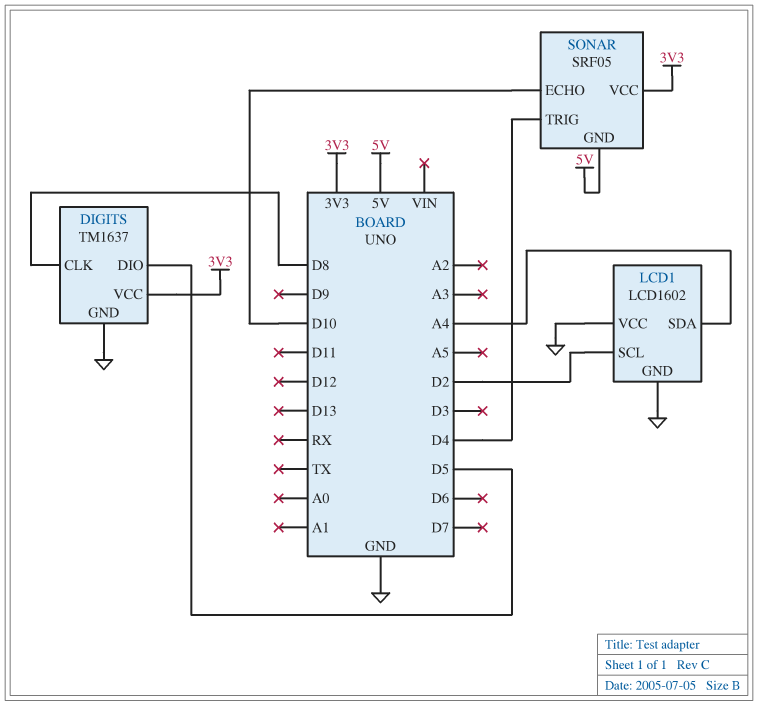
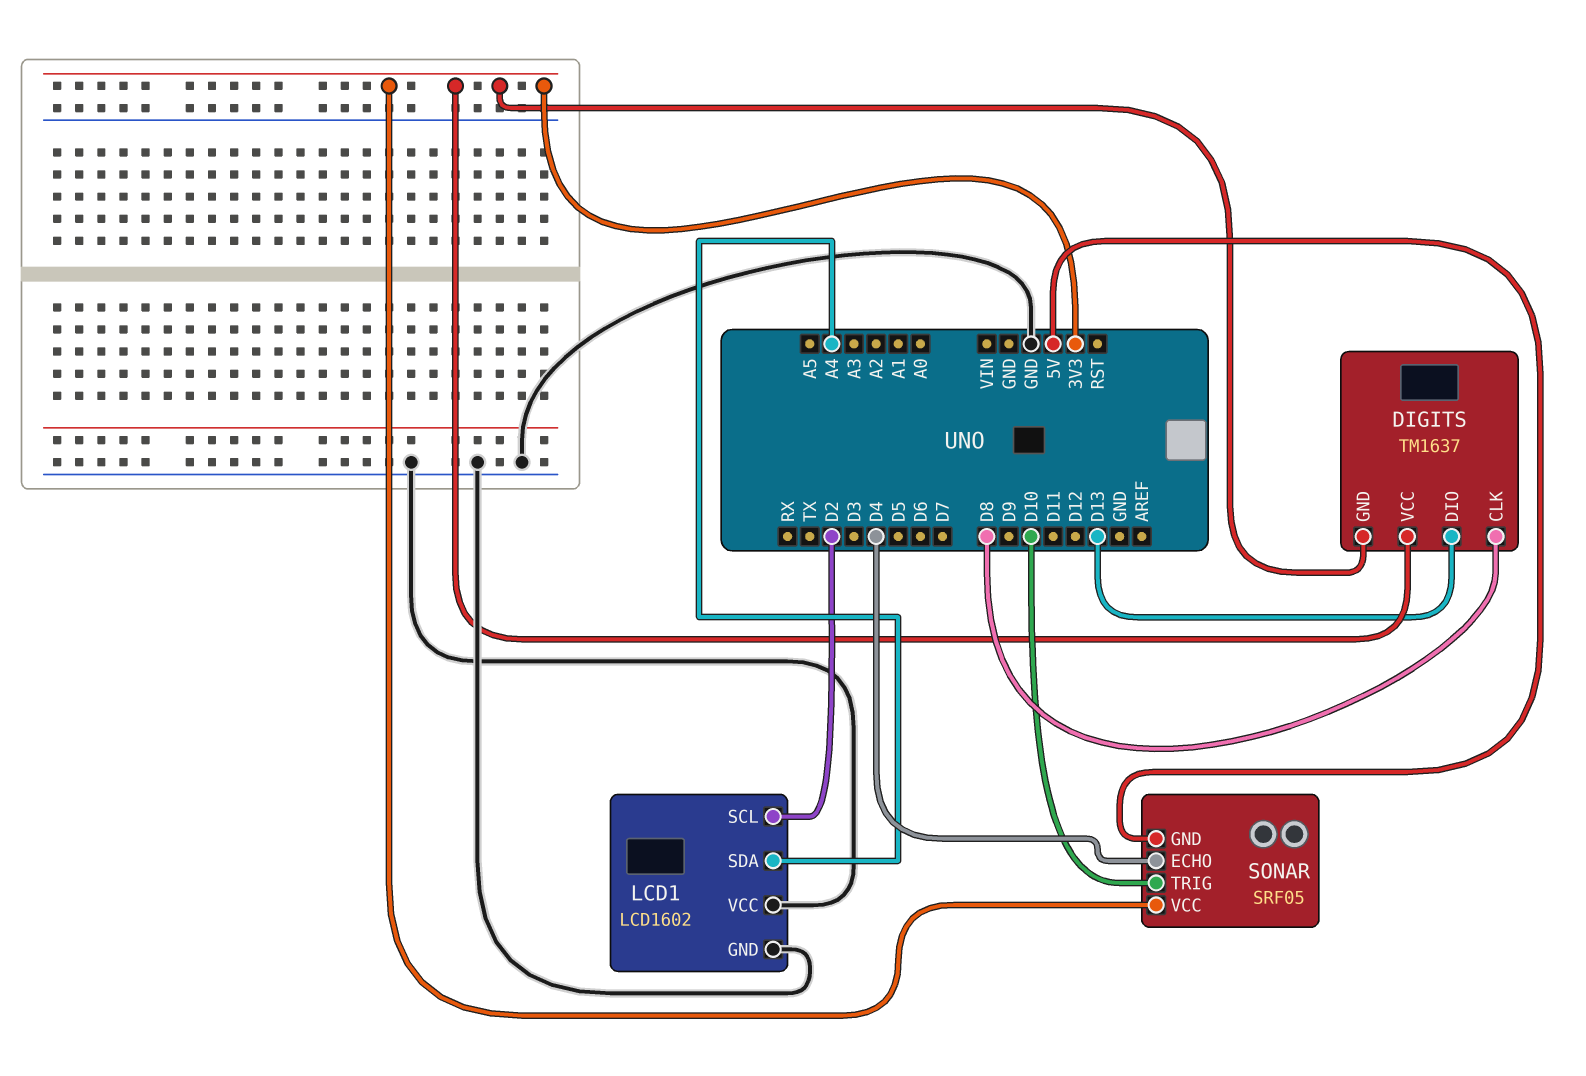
DIGITS pin DIO: D5 -> D13
DIGITS pin GND: GND -> 3V3
SONAR pin ECHO: D10 -> D4
SONAR pin TRIG: D4 -> D10

